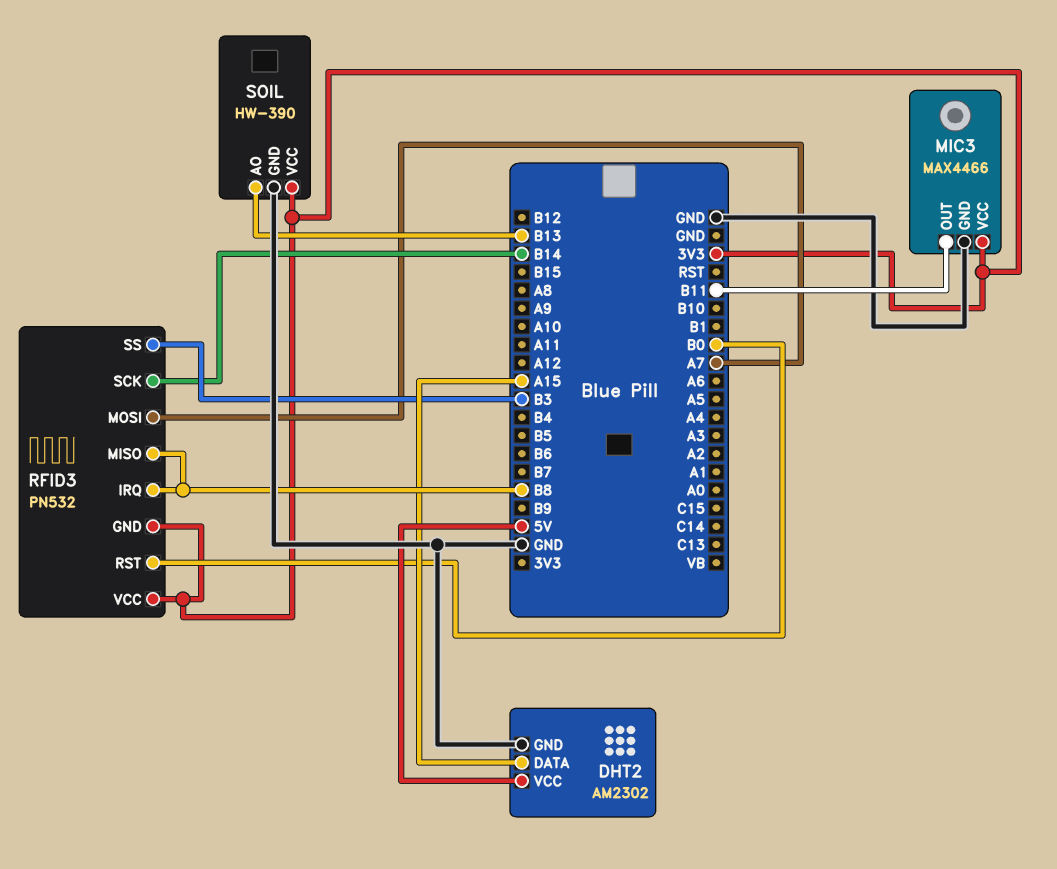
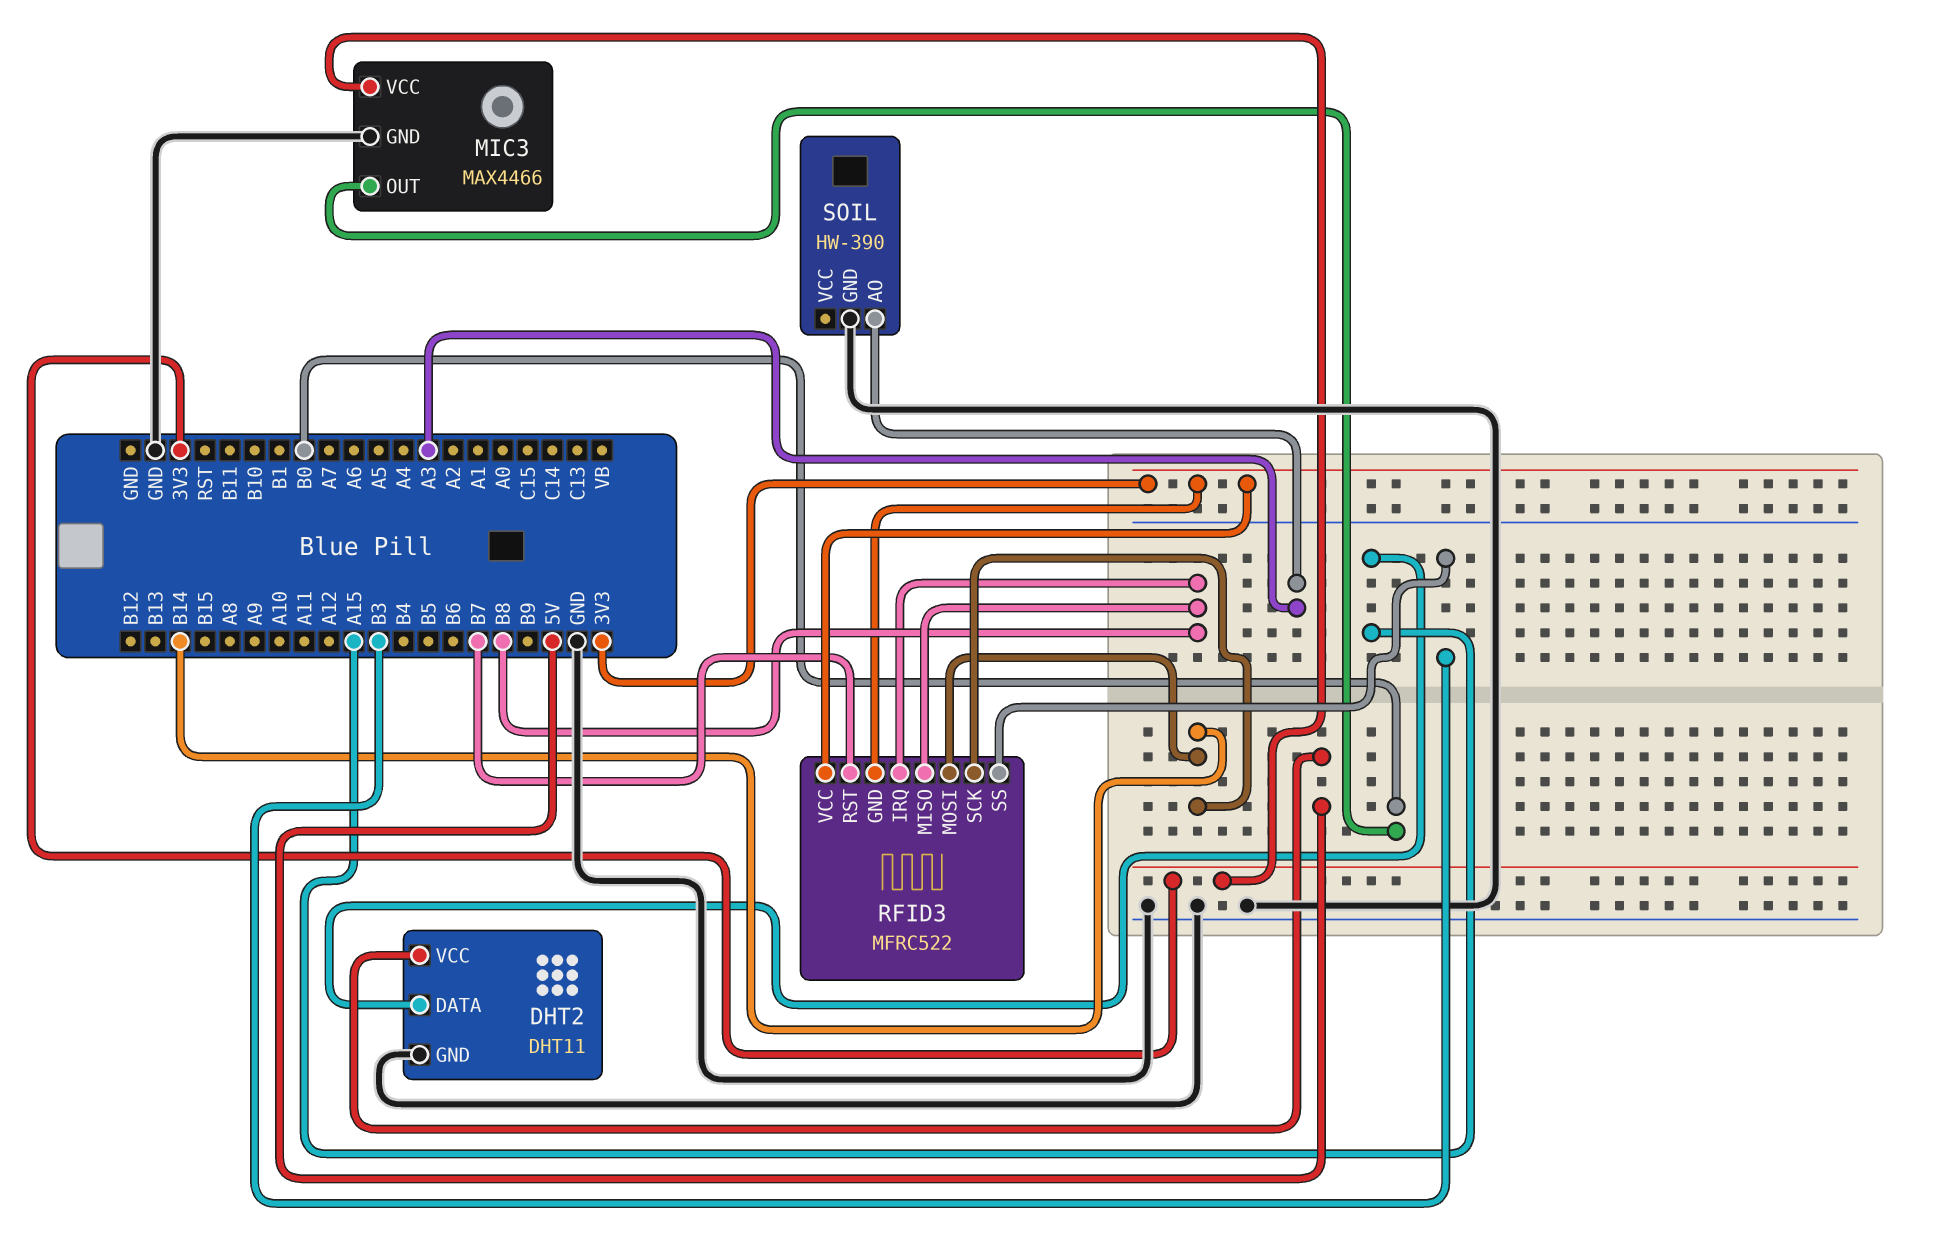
DHT2: AM2302 -> DHT11
MIC3 pin OUT: B11 -> B0
RFID3: PN532 -> MFRC522
RFID3 pin MOSI: A7 -> B14
RFID3 pin RST: B0 -> B7
SOIL pin AO: B13 -> A3
SOIL pin VCC: 3V3 -> none

